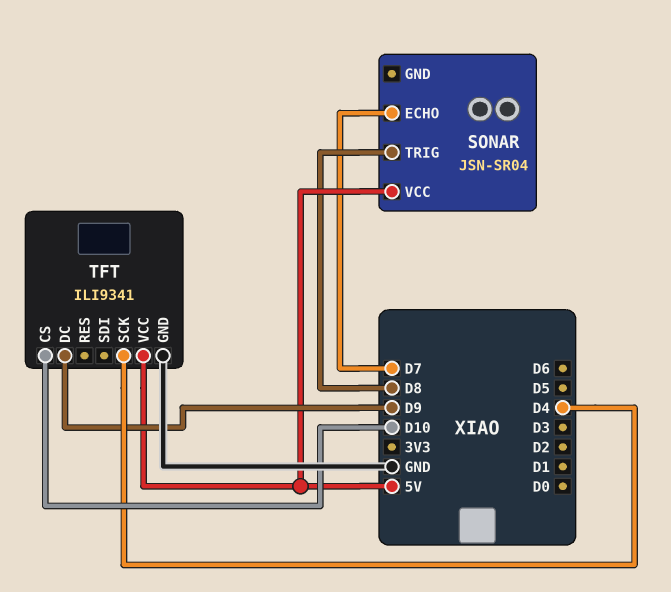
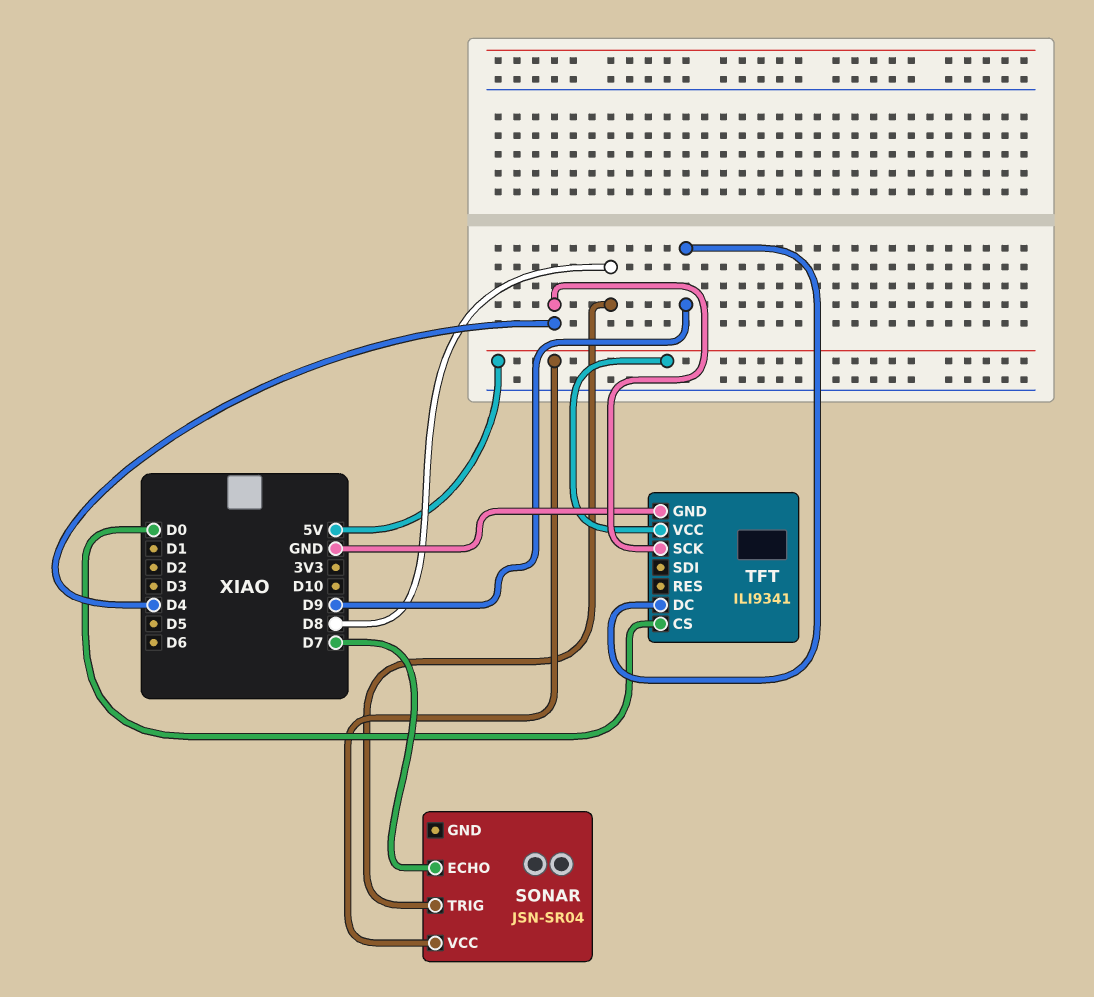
TFT pin CS: D10 -> D0

